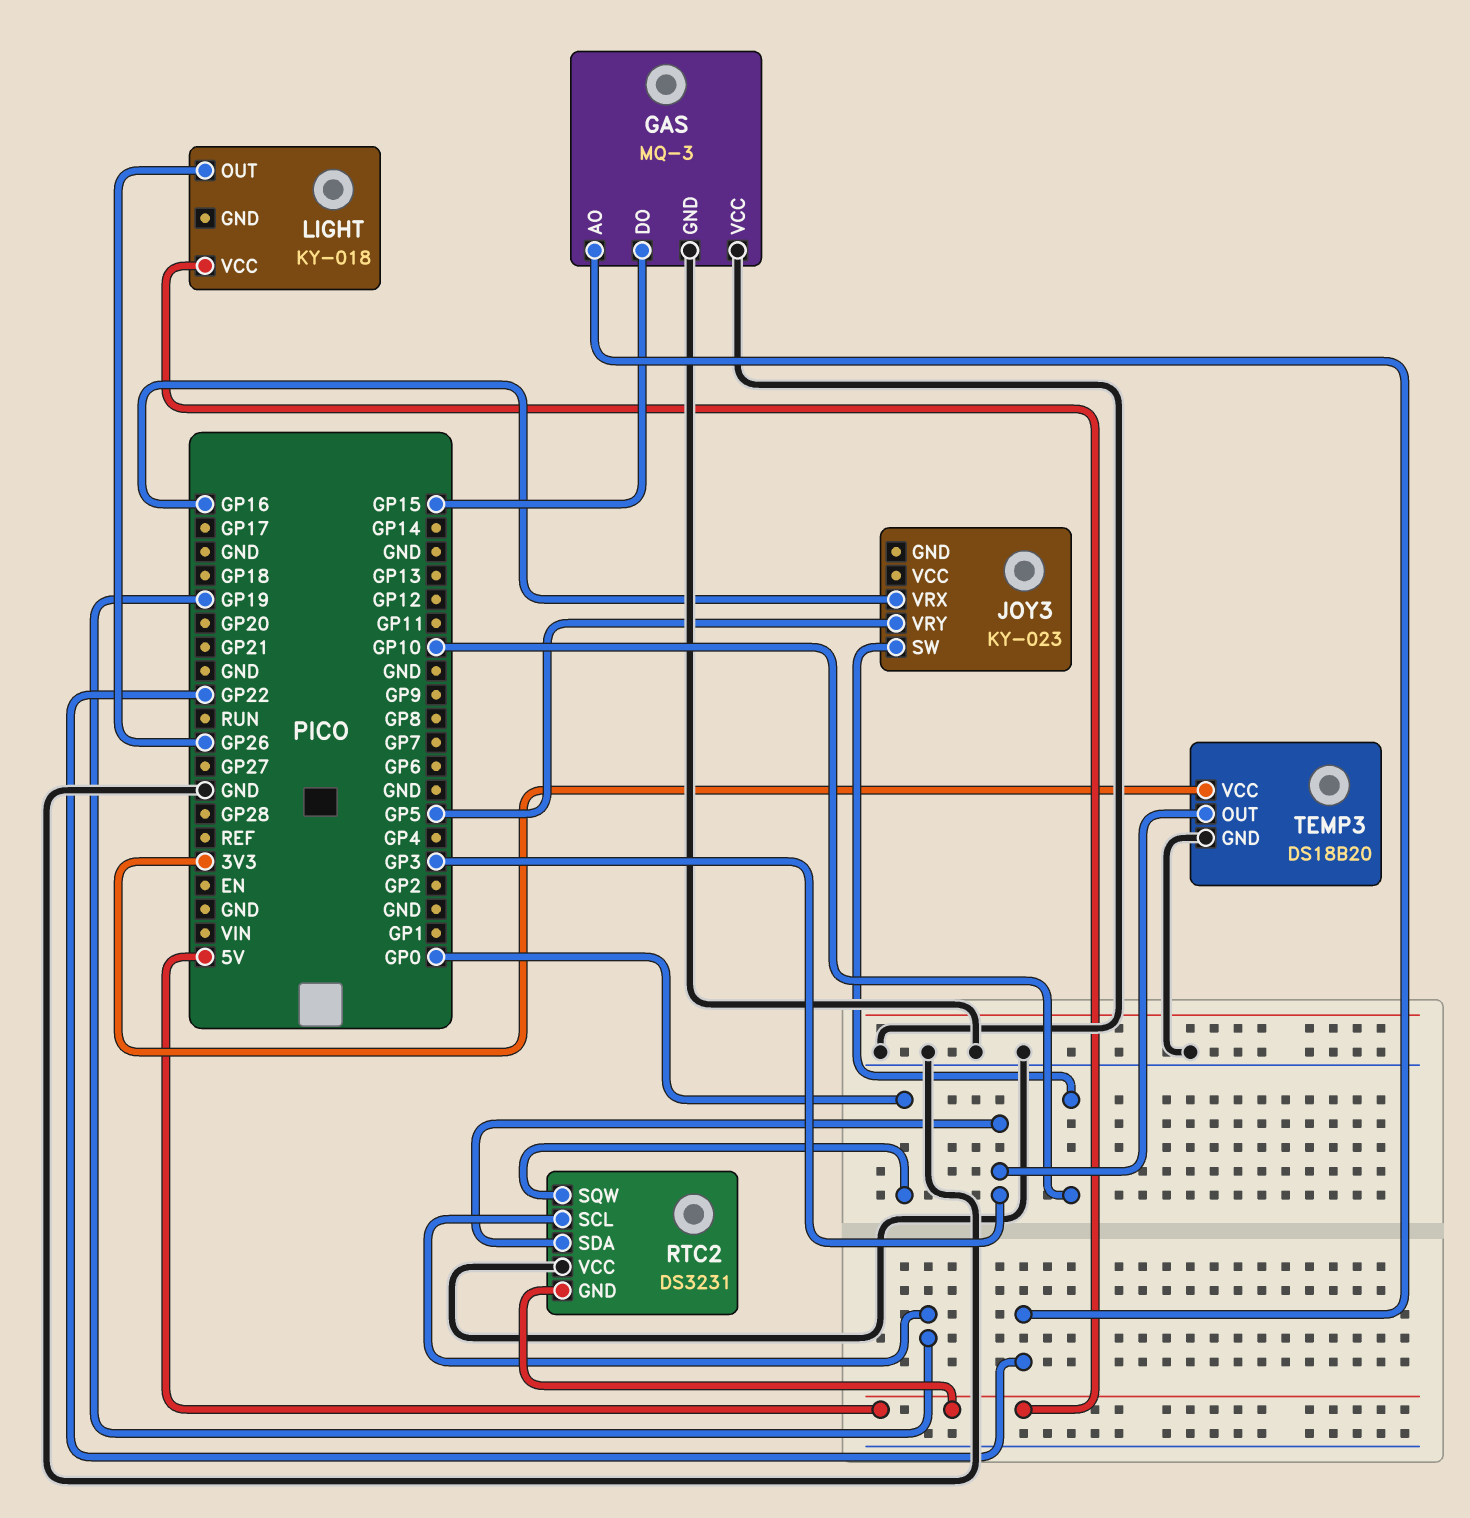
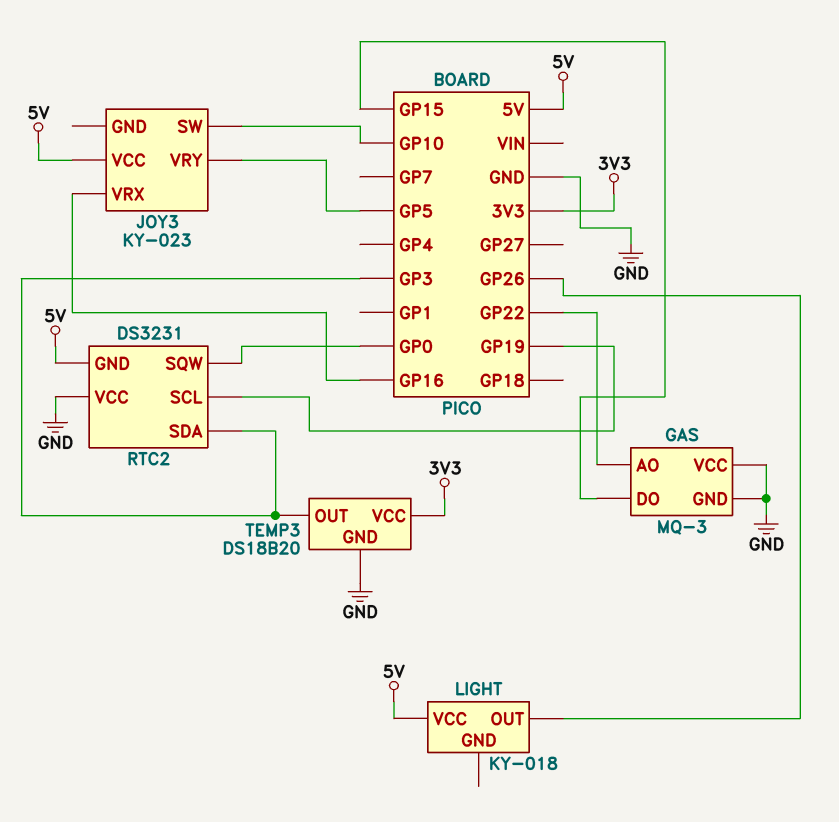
JOY3 pin VCC: none -> 5V

